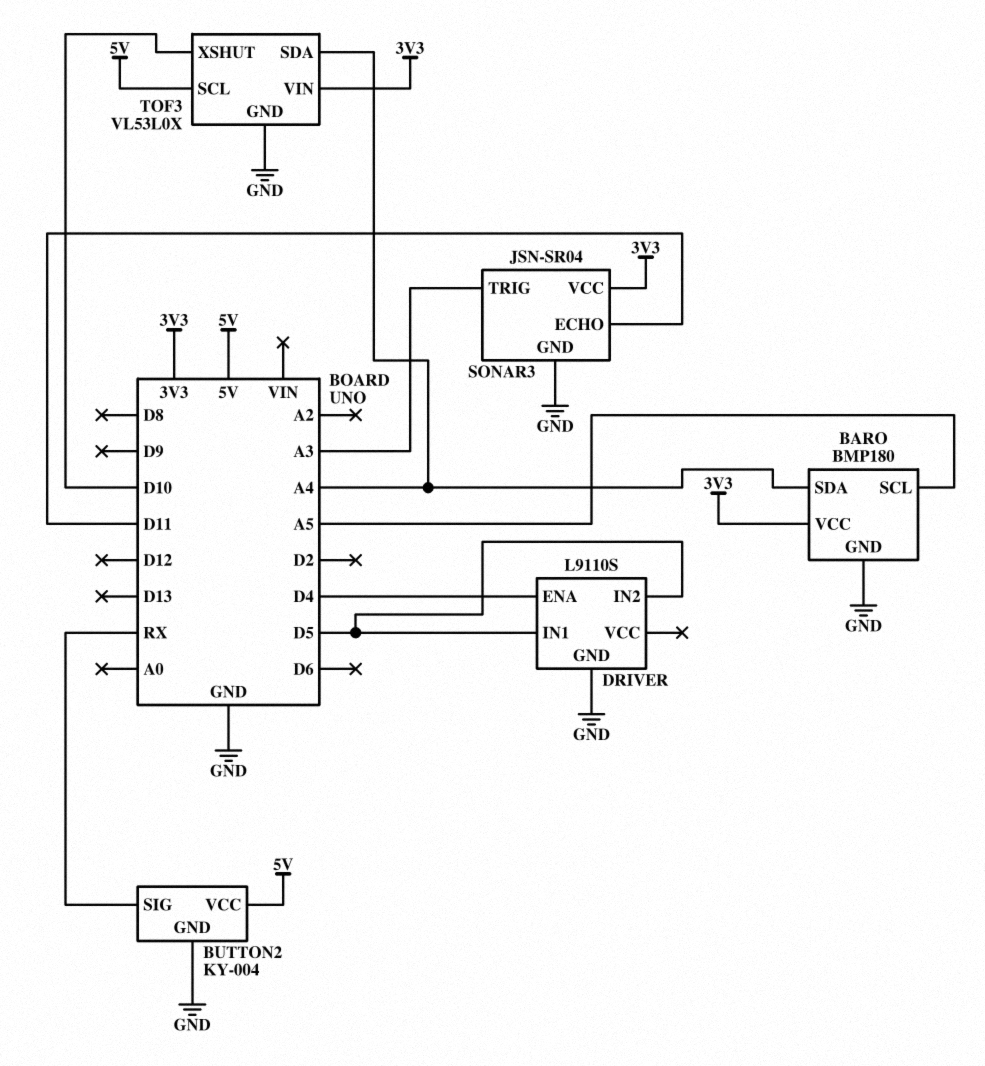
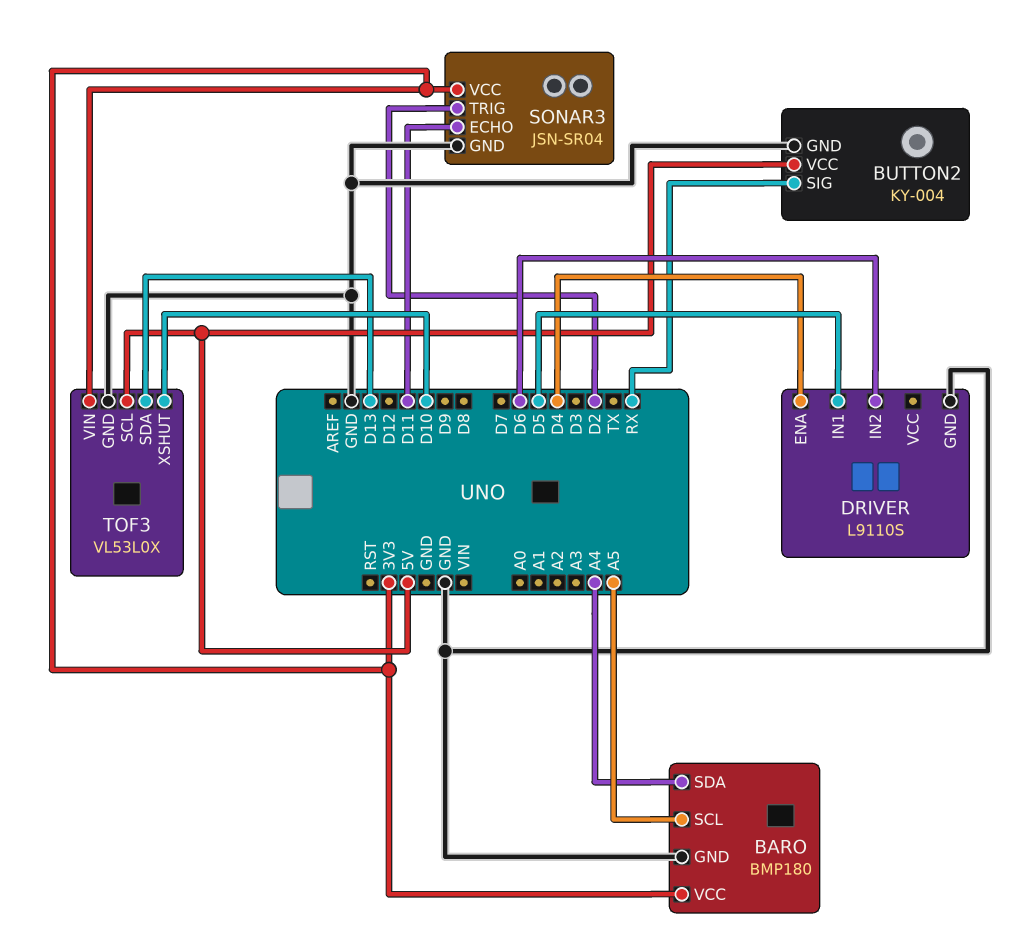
DRIVER pin IN2: D5 -> D6
SONAR3 pin TRIG: A3 -> D2
TOF3 pin SDA: A4 -> D13

